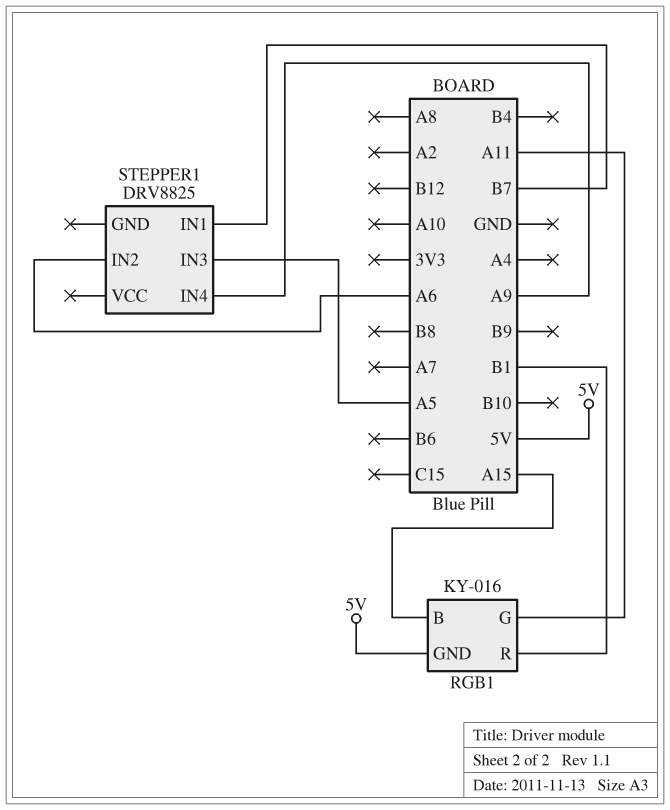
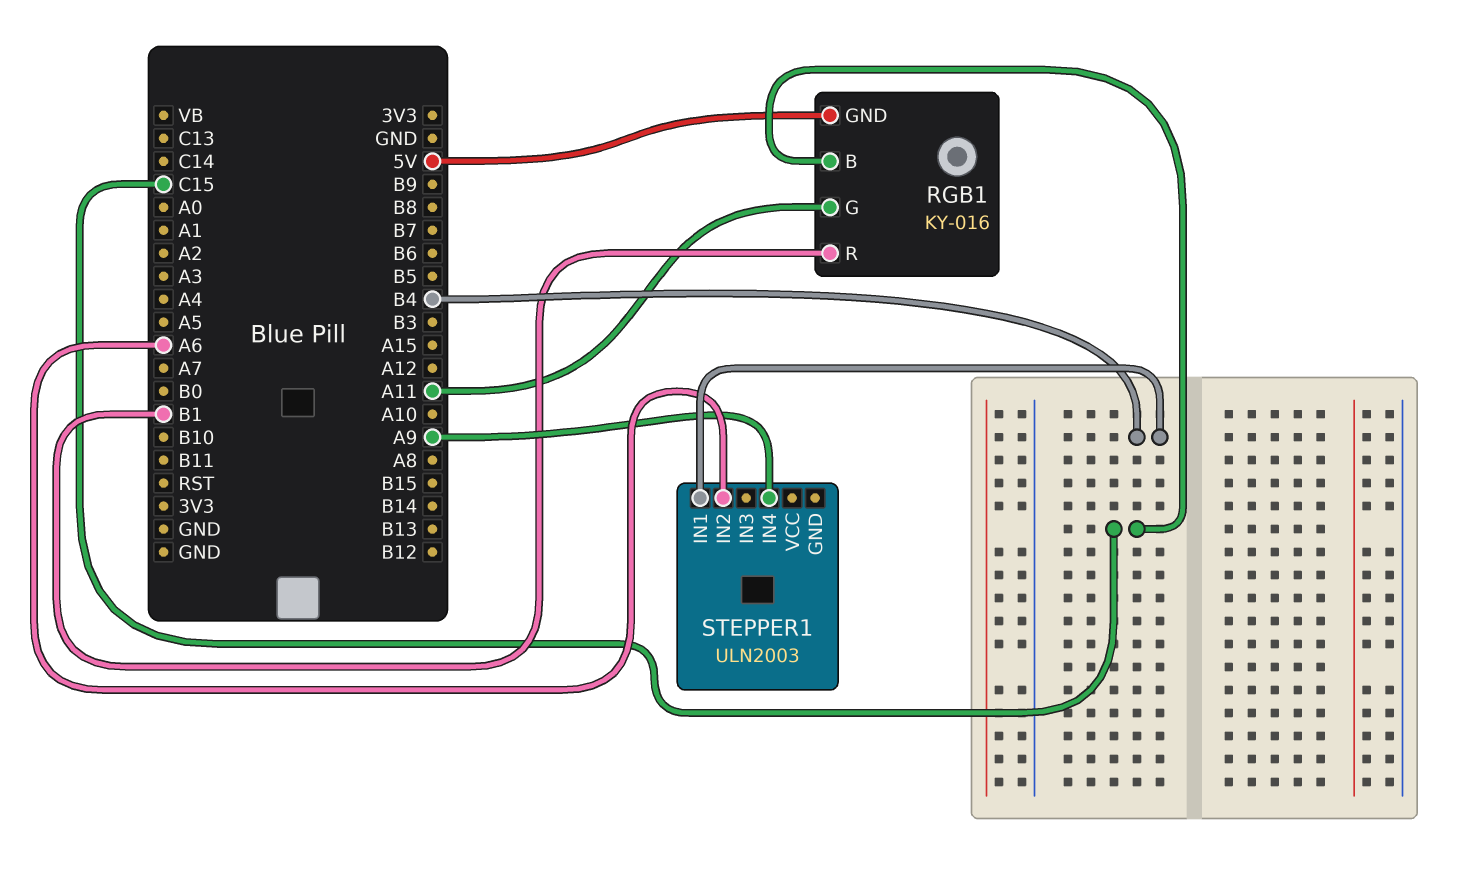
RGB1 pin B: A15 -> C15
STEPPER1: DRV8825 -> ULN2003
STEPPER1 pin IN1: B7 -> B4
STEPPER1 pin IN3: A5 -> none

